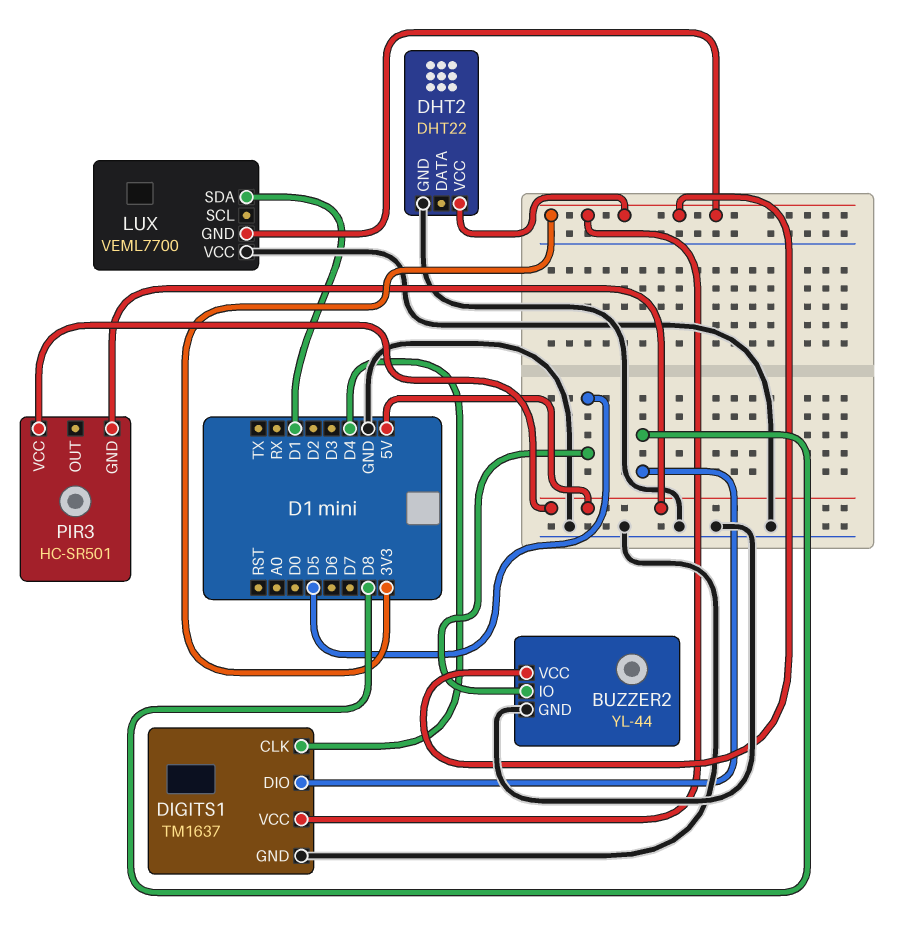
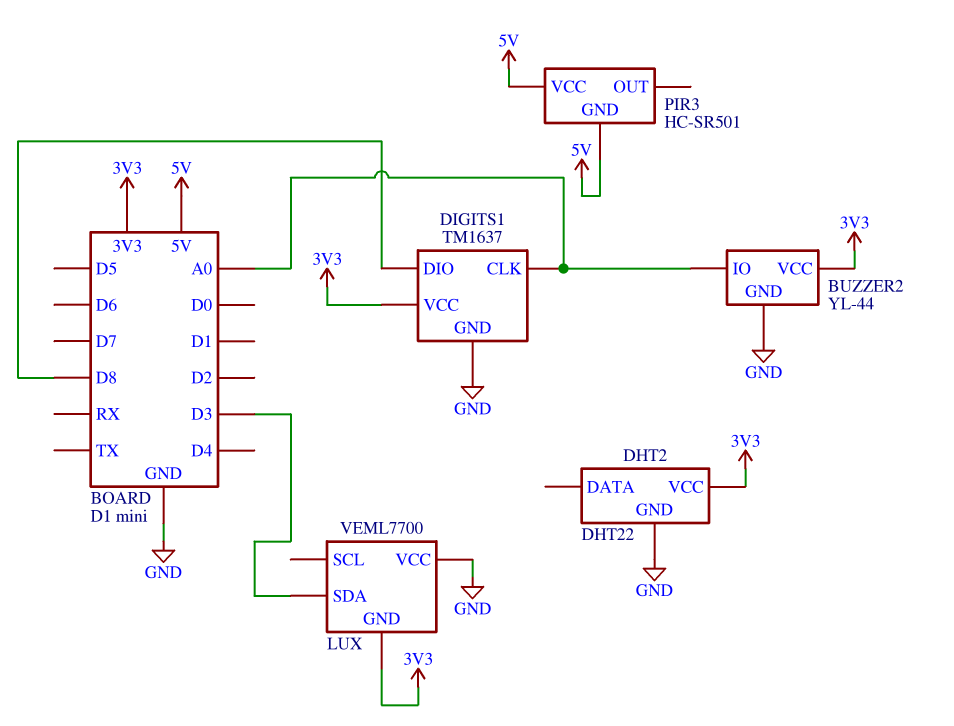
BUZZER2 pin IO: D5 -> A0
DIGITS1 pin CLK: D4 -> A0
LUX pin SDA: D1 -> D3

